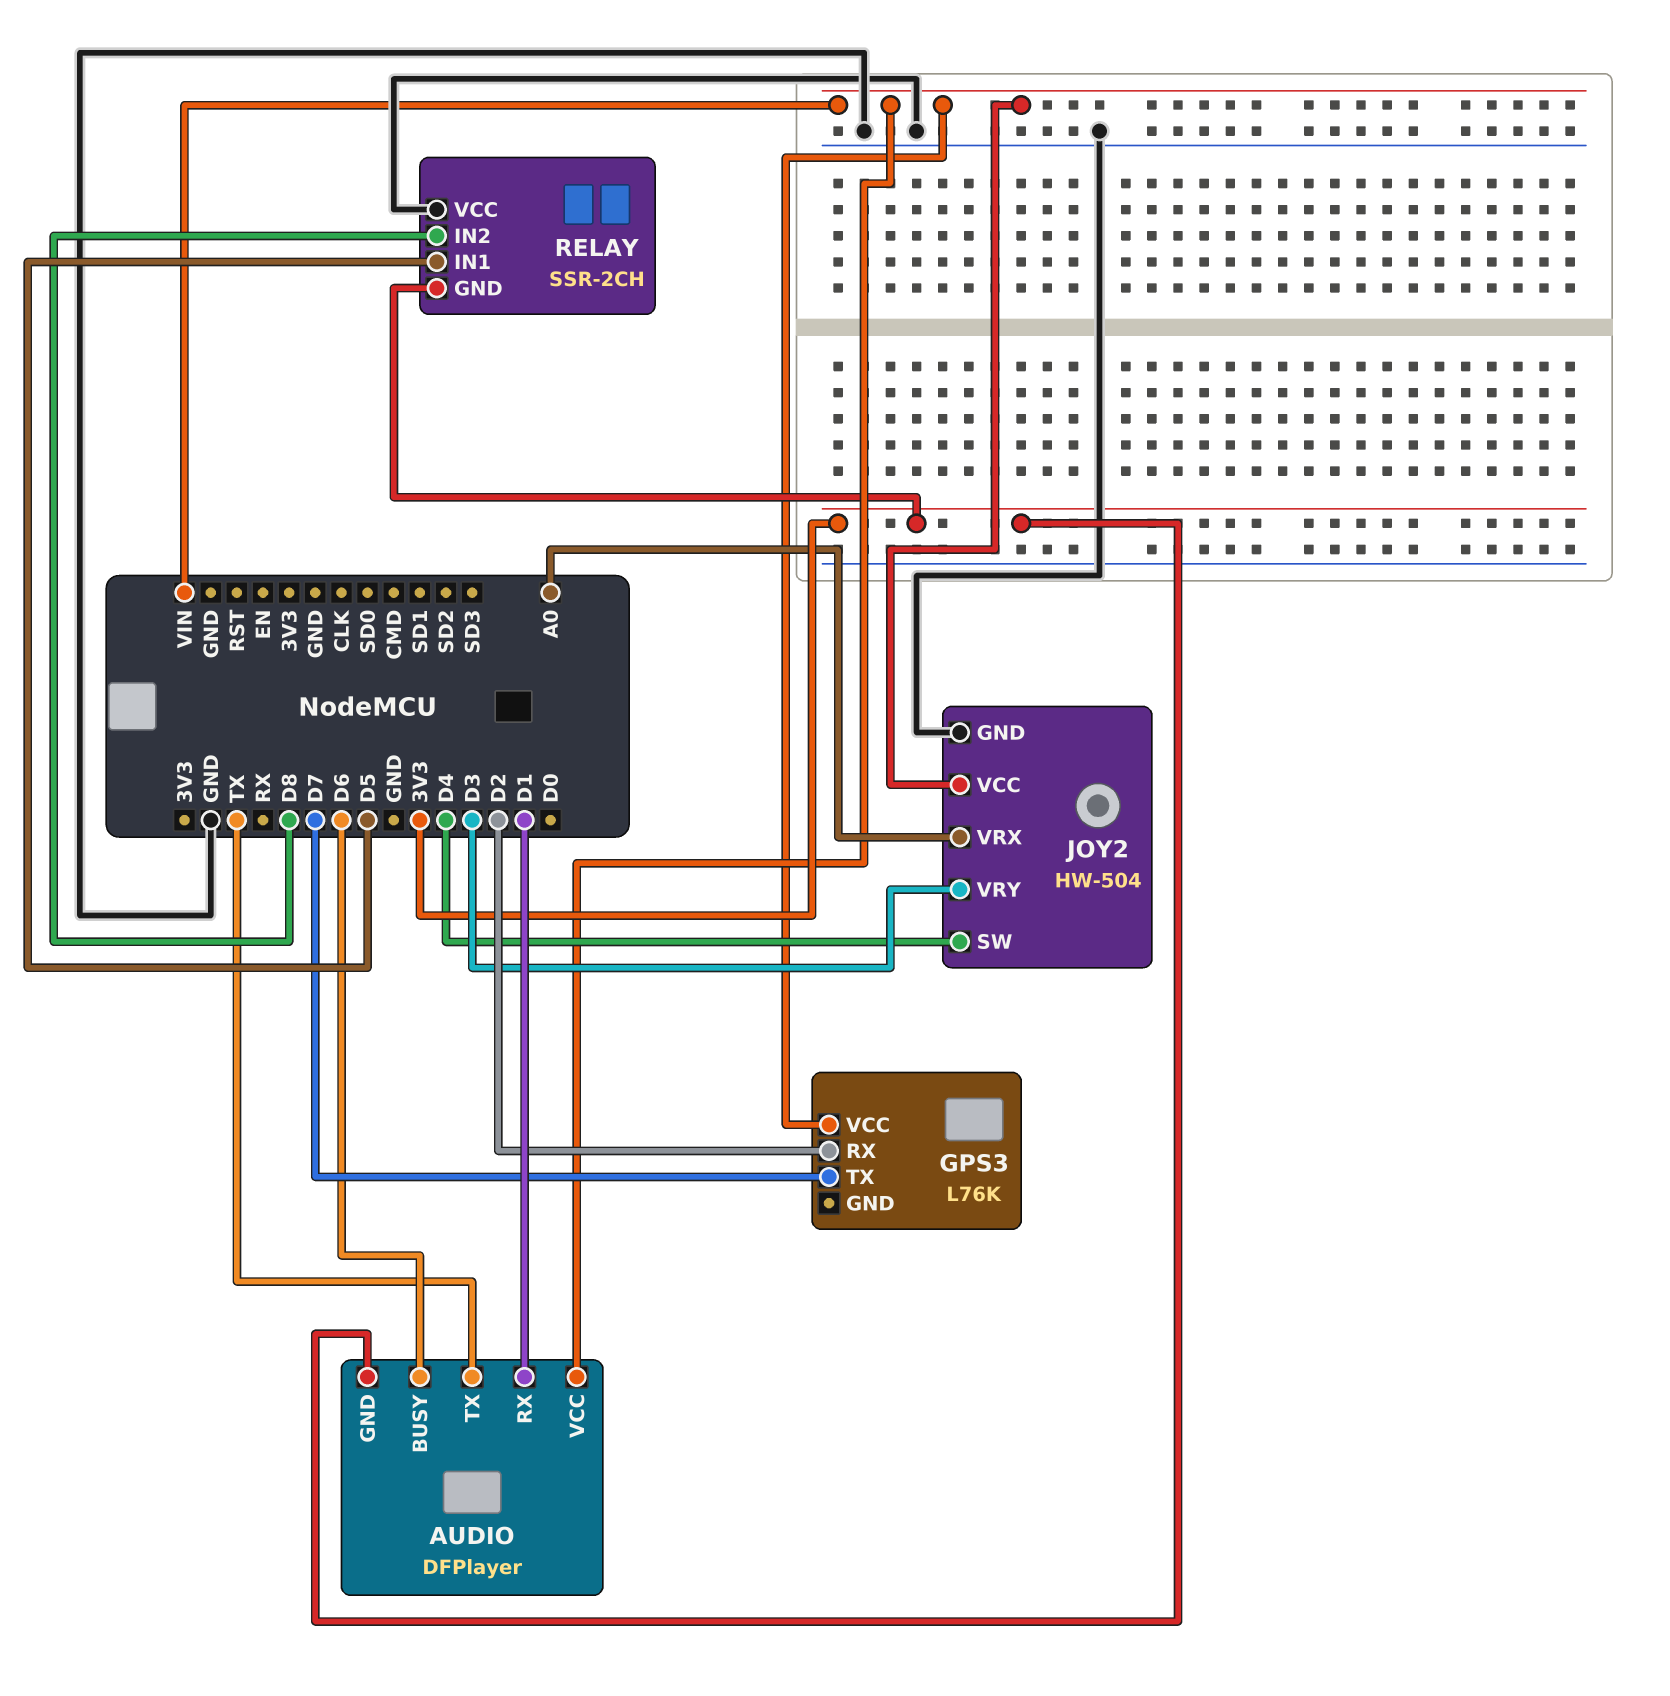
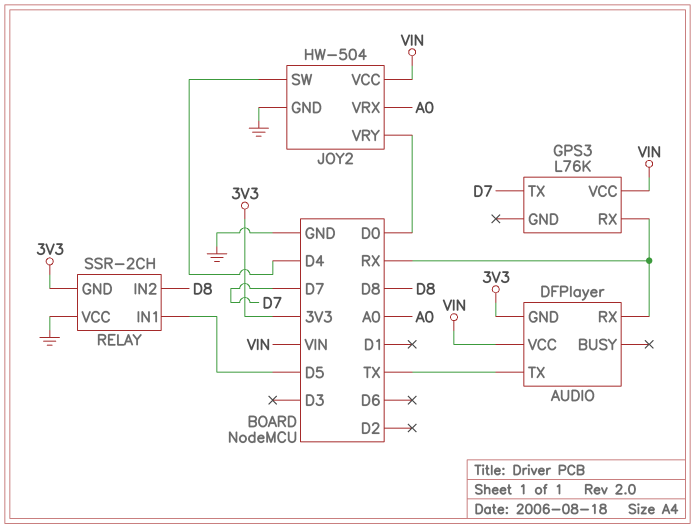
AUDIO pin BUSY: D6 -> none
AUDIO pin RX: D1 -> RX
GPS3 pin RX: D2 -> RX
JOY2 pin VRY: D3 -> D0

